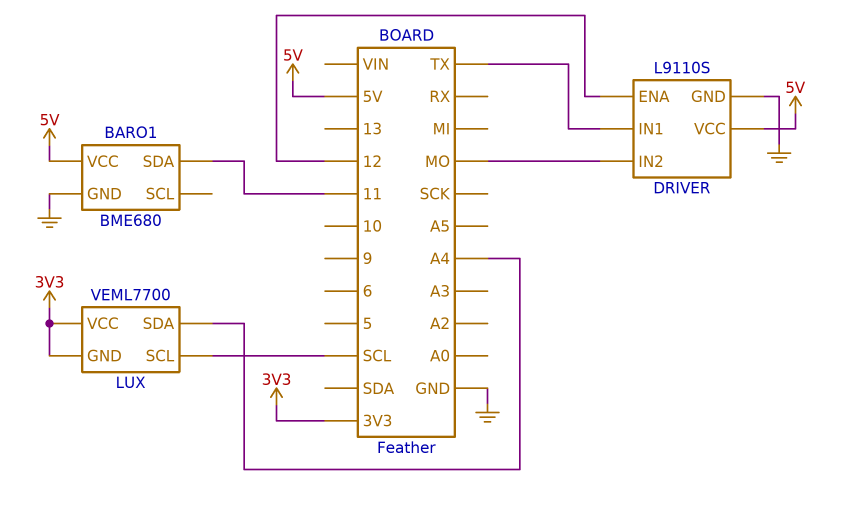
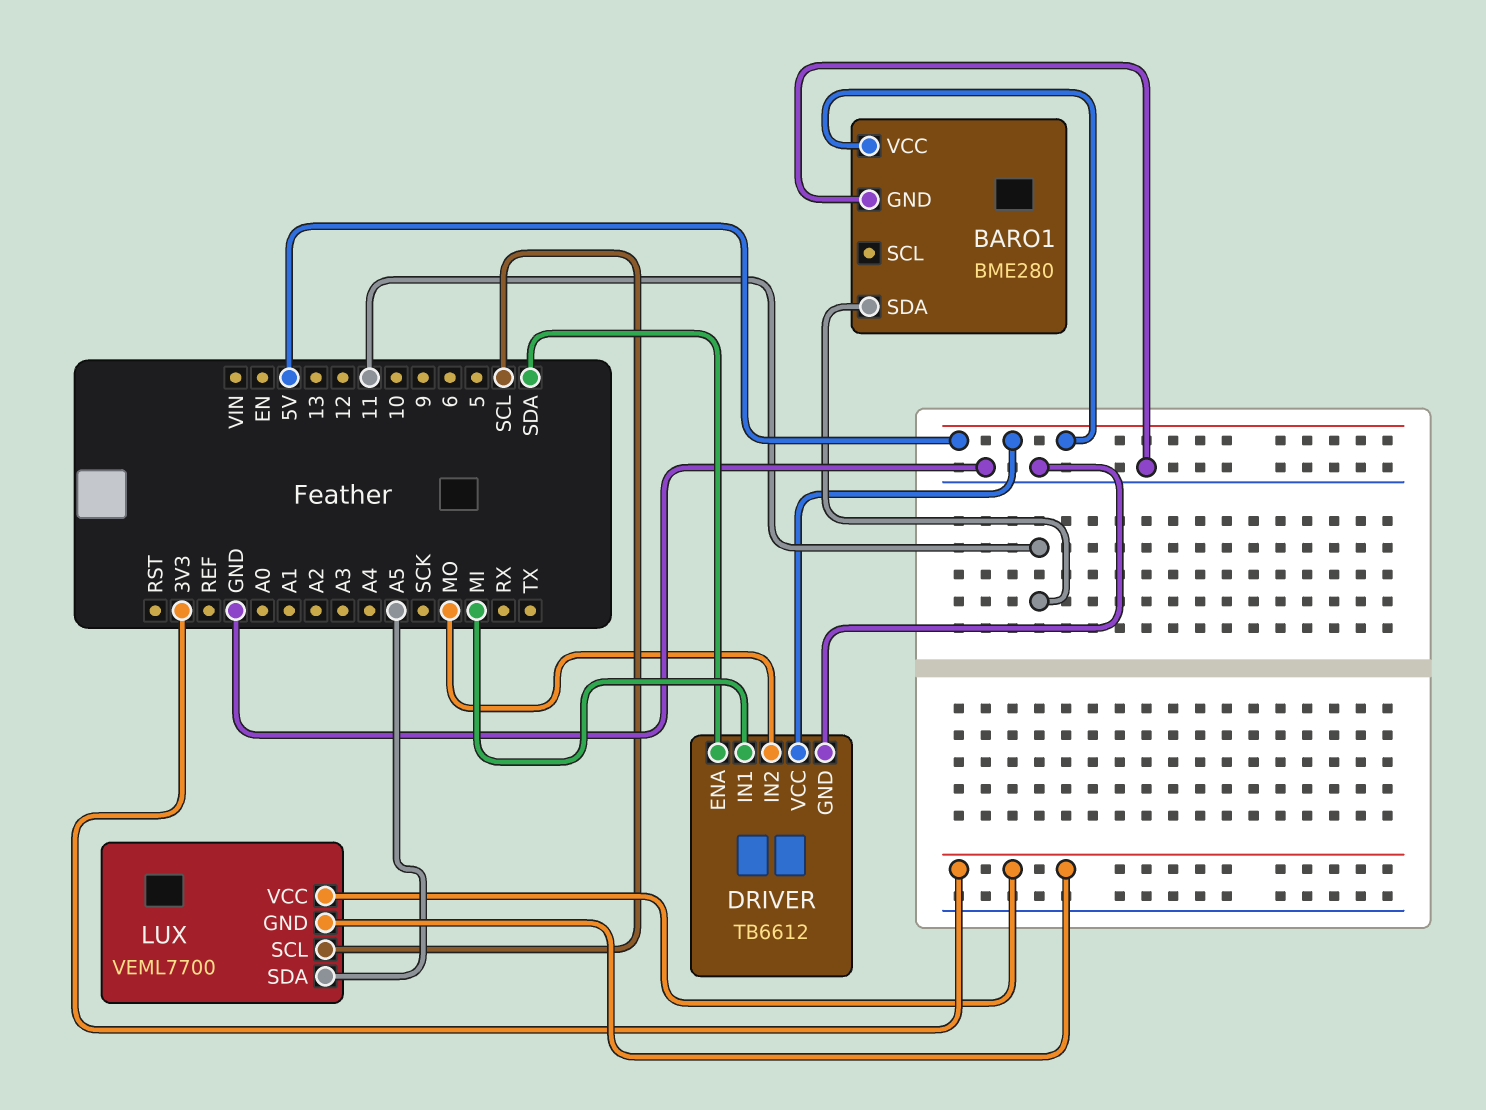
BARO1: BME680 -> BME280
DRIVER: L9110S -> TB6612
DRIVER pin ENA: 12 -> SDA
DRIVER pin IN1: TX -> MI
LUX pin SDA: A4 -> A5

